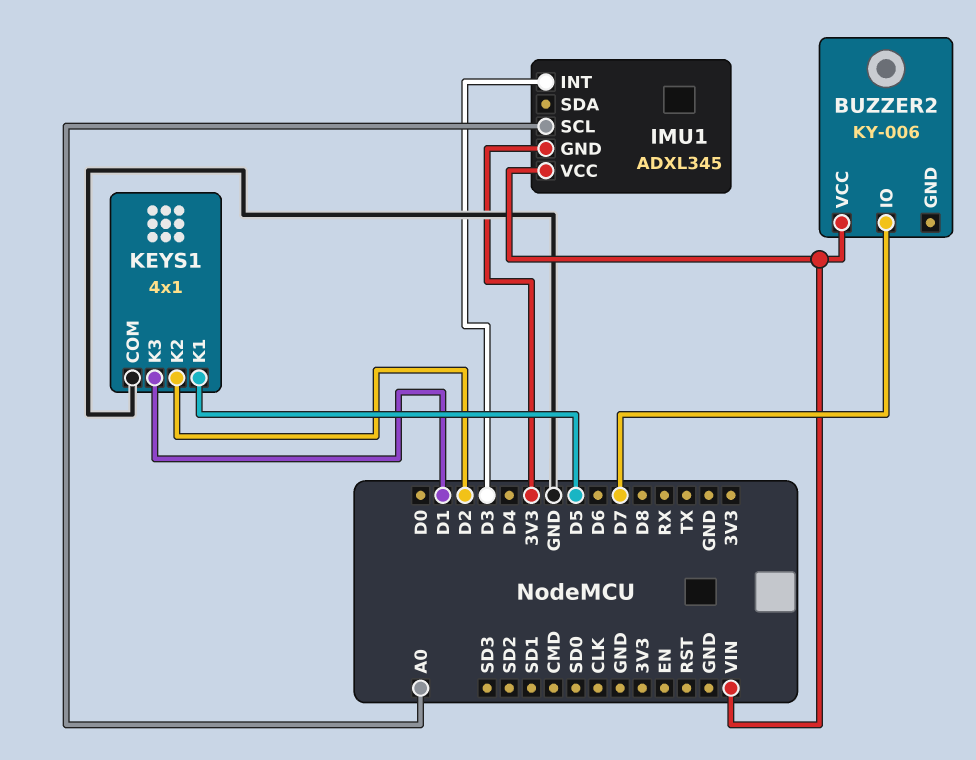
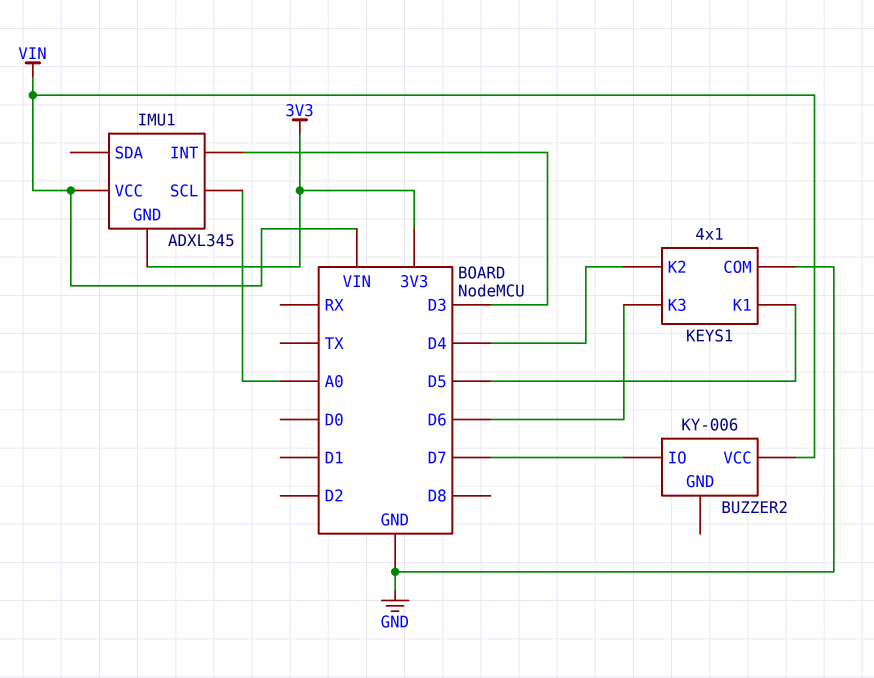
KEYS1 pin K2: D2 -> D4
KEYS1 pin K3: D1 -> D6

